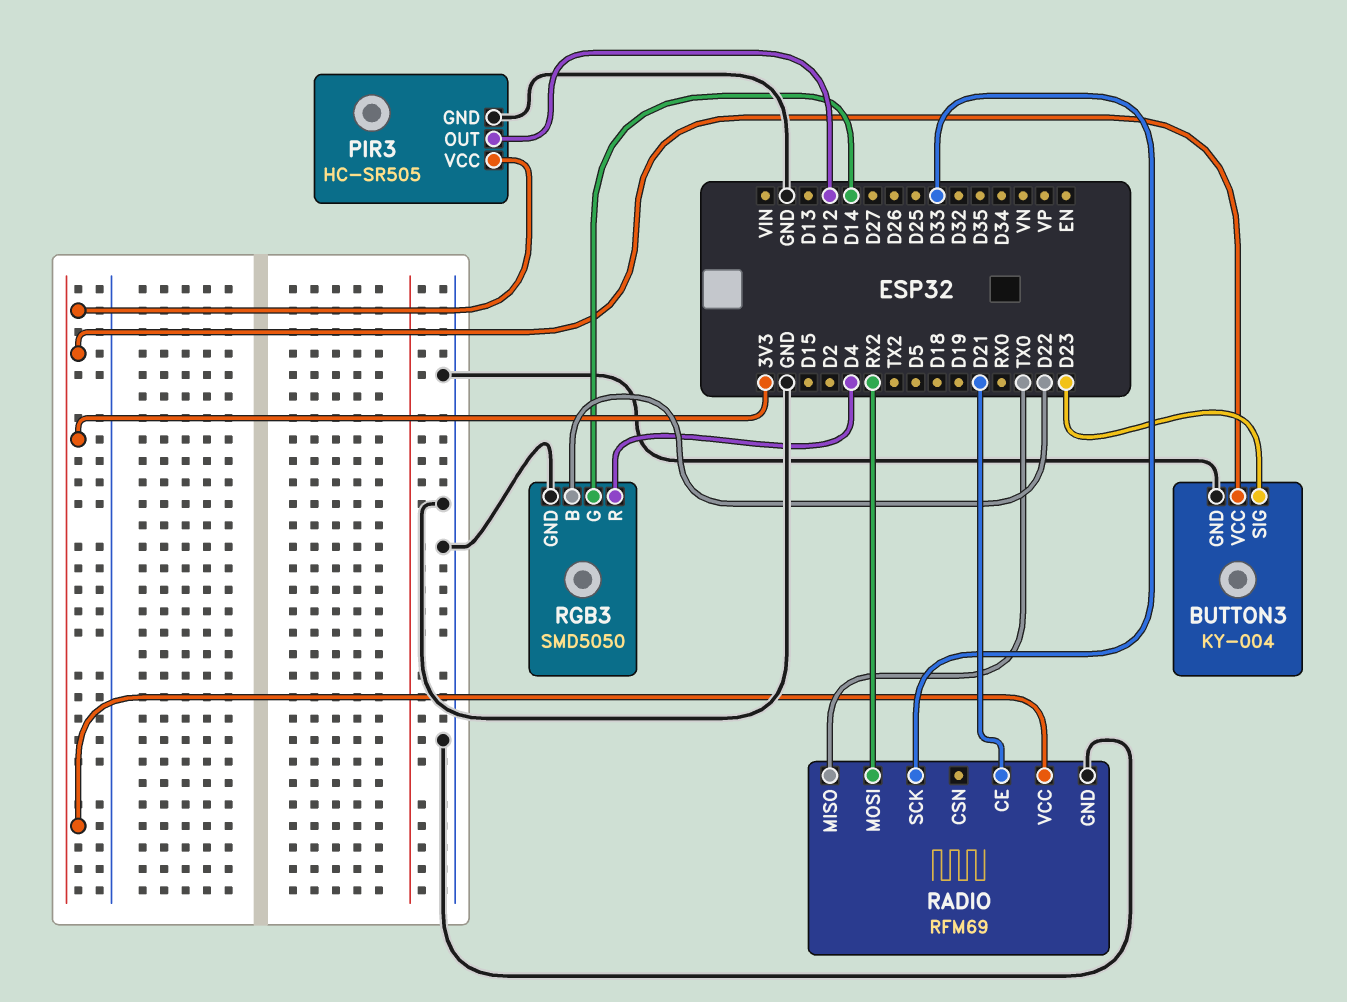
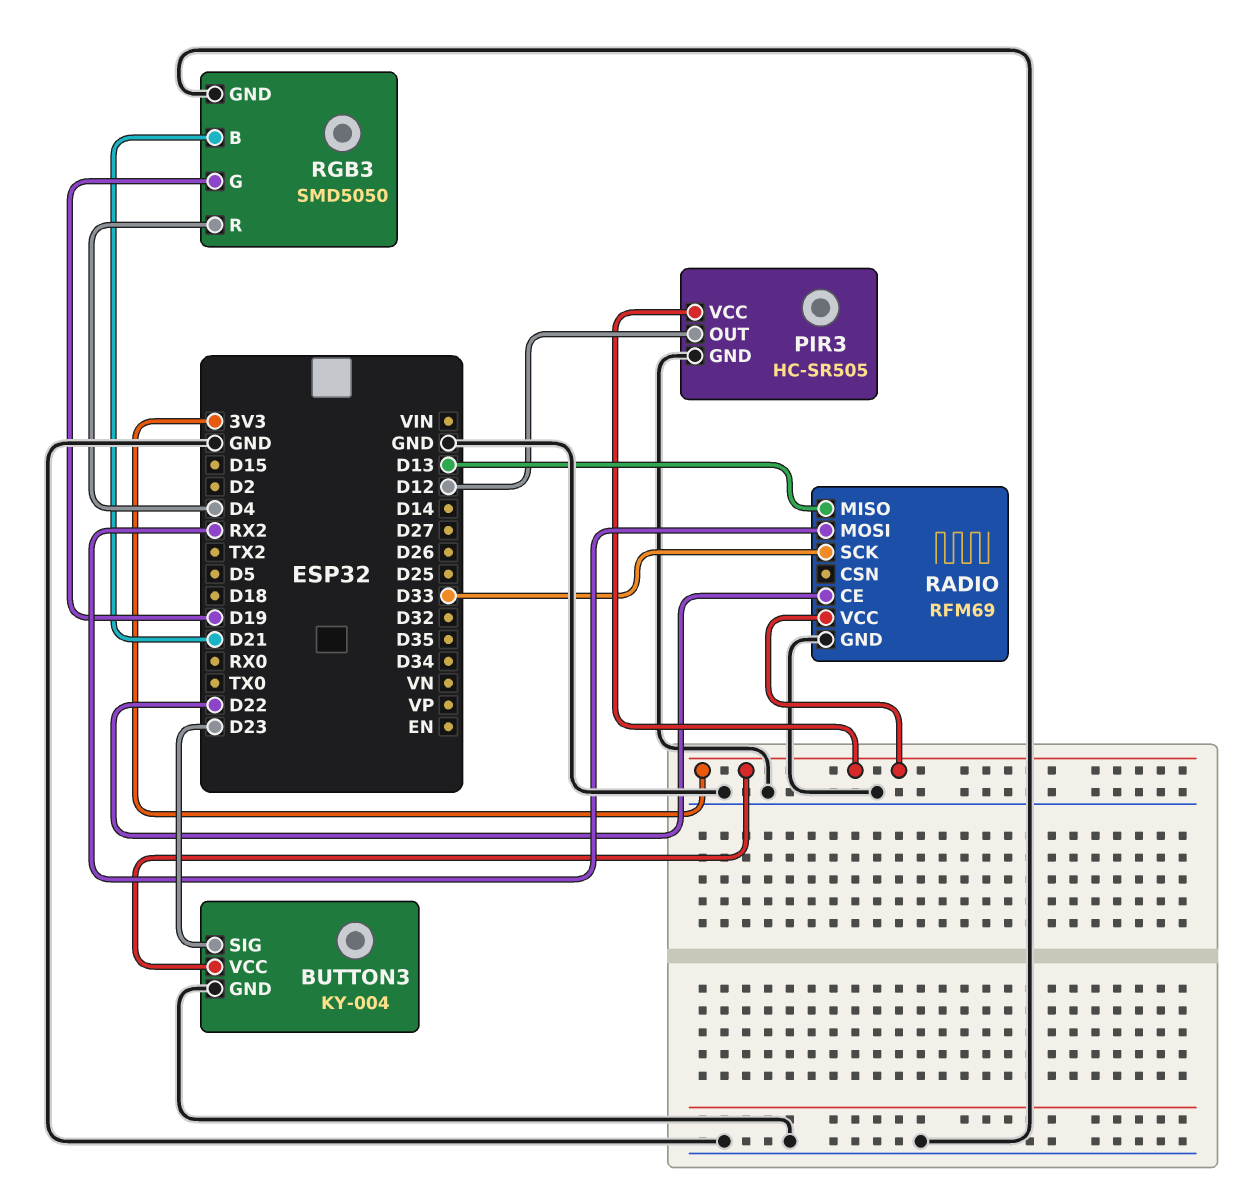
RADIO pin CE: D21 -> D22
RADIO pin MISO: TX0 -> D13
RGB3 pin B: D22 -> D21
RGB3 pin G: D14 -> D19

